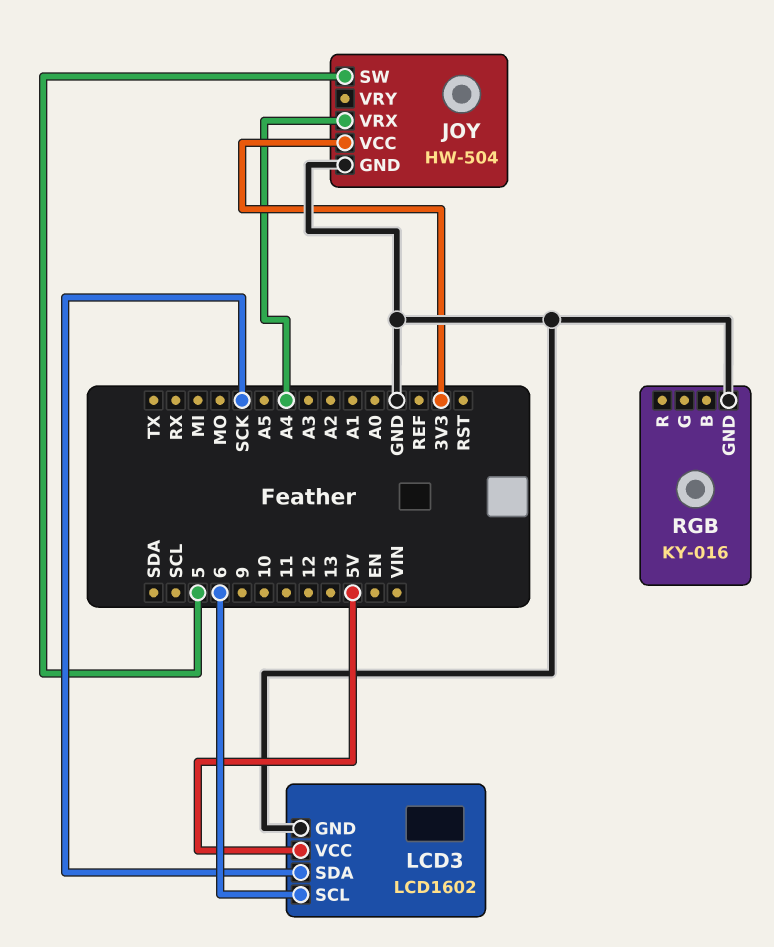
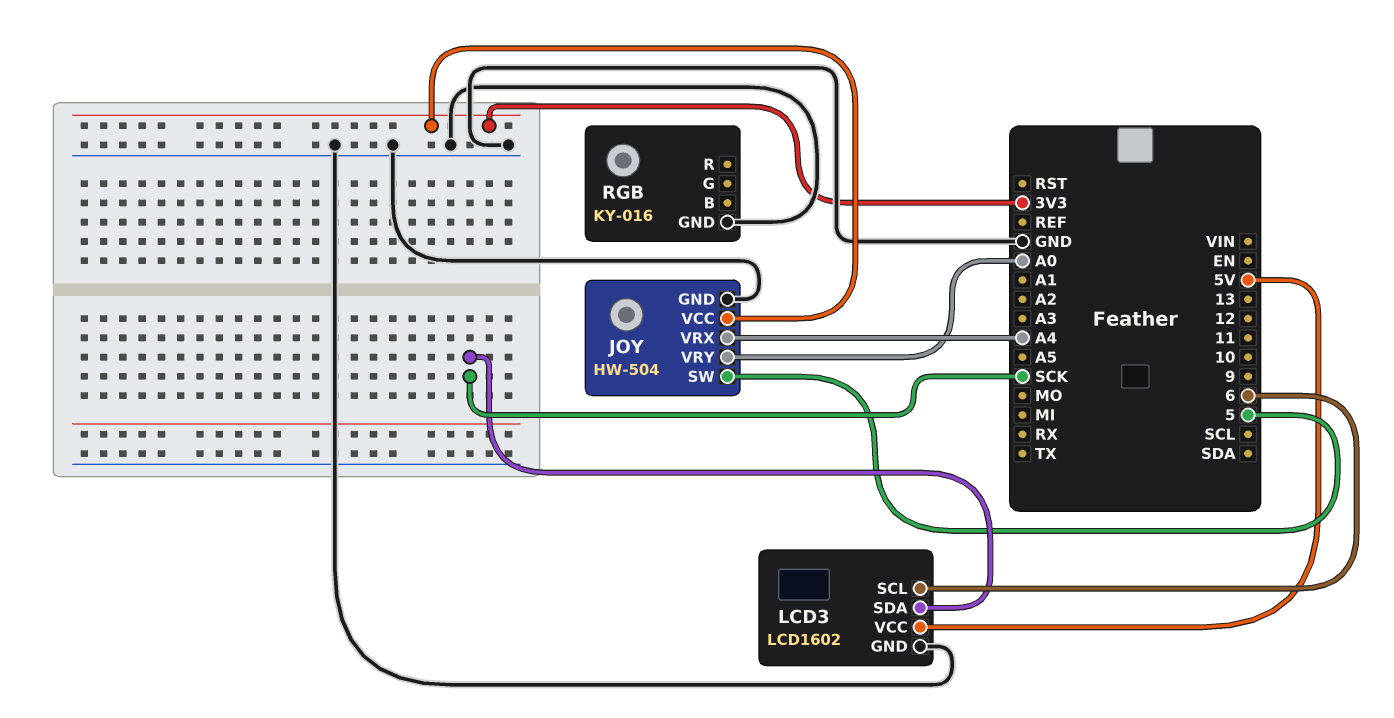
JOY pin VRY: none -> A0

